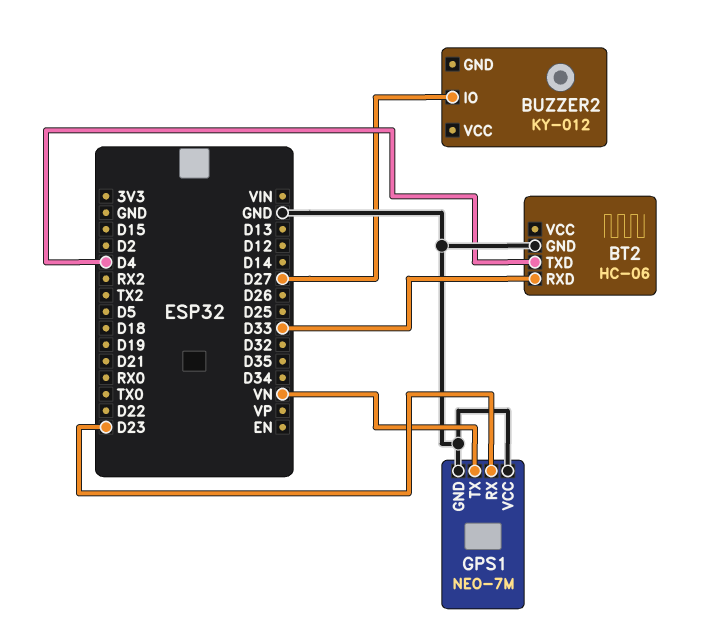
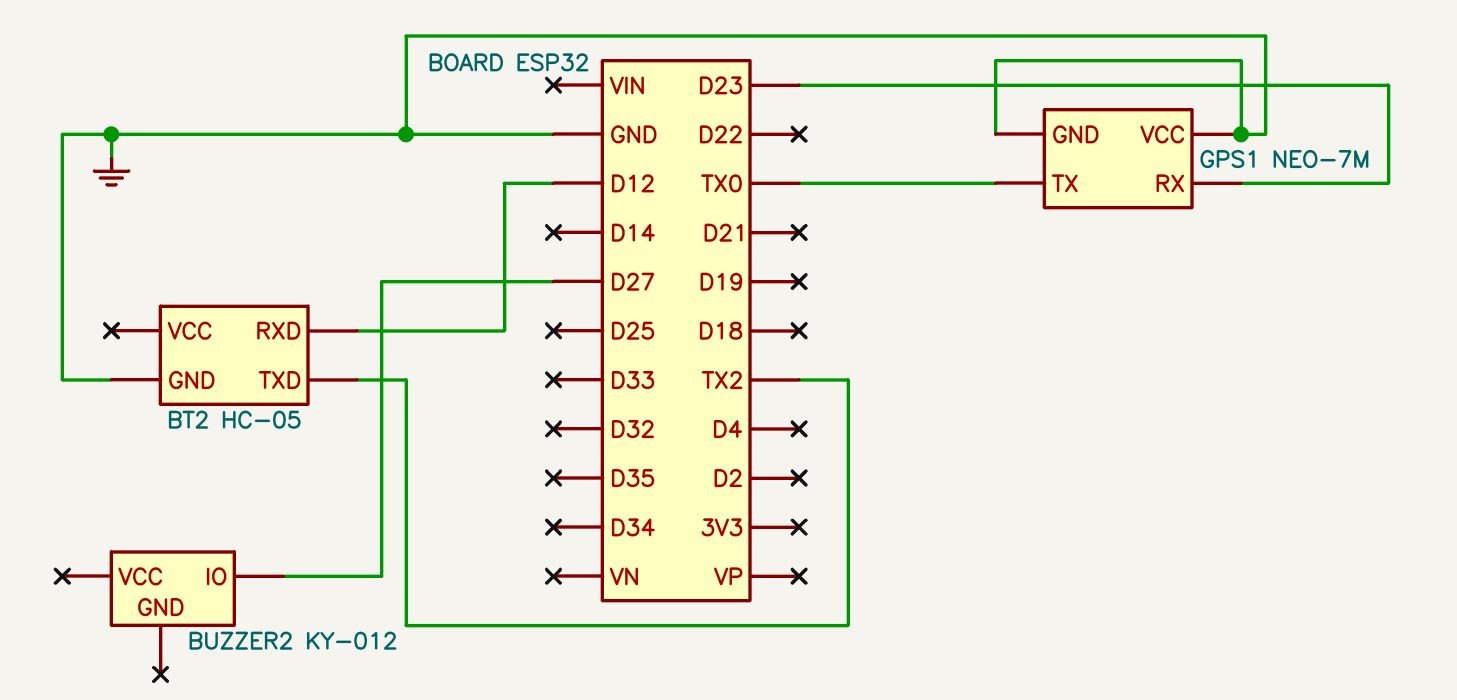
BT2: HC-06 -> HC-05
BT2 pin RXD: D33 -> D12
BT2 pin TXD: D4 -> TX2
GPS1 pin TX: VN -> TX0

